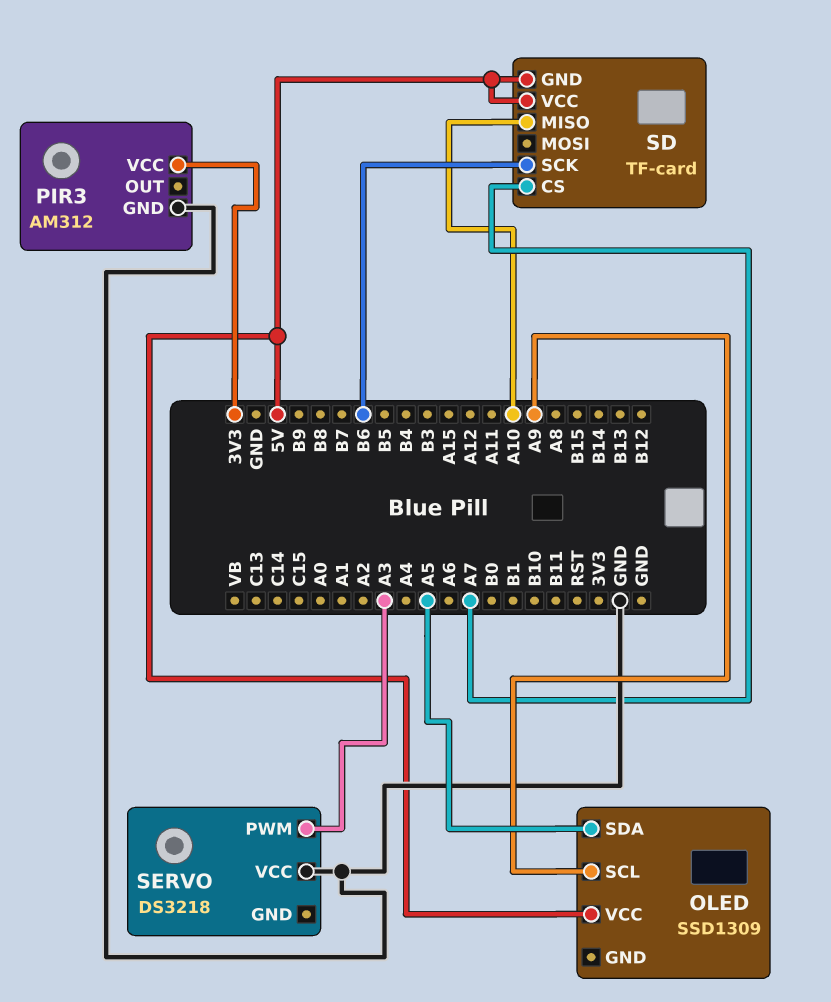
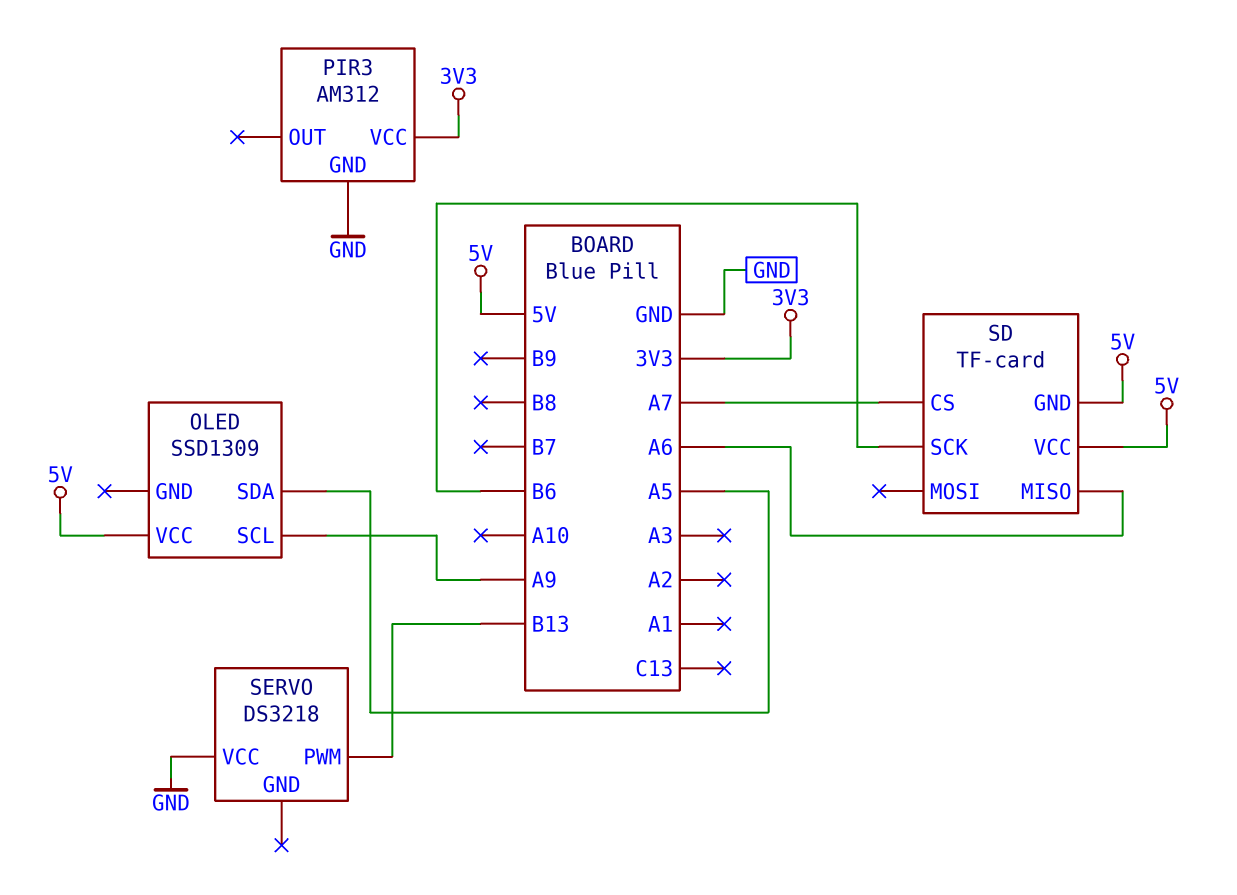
SD pin MISO: A10 -> A6
SERVO pin PWM: A3 -> B13

